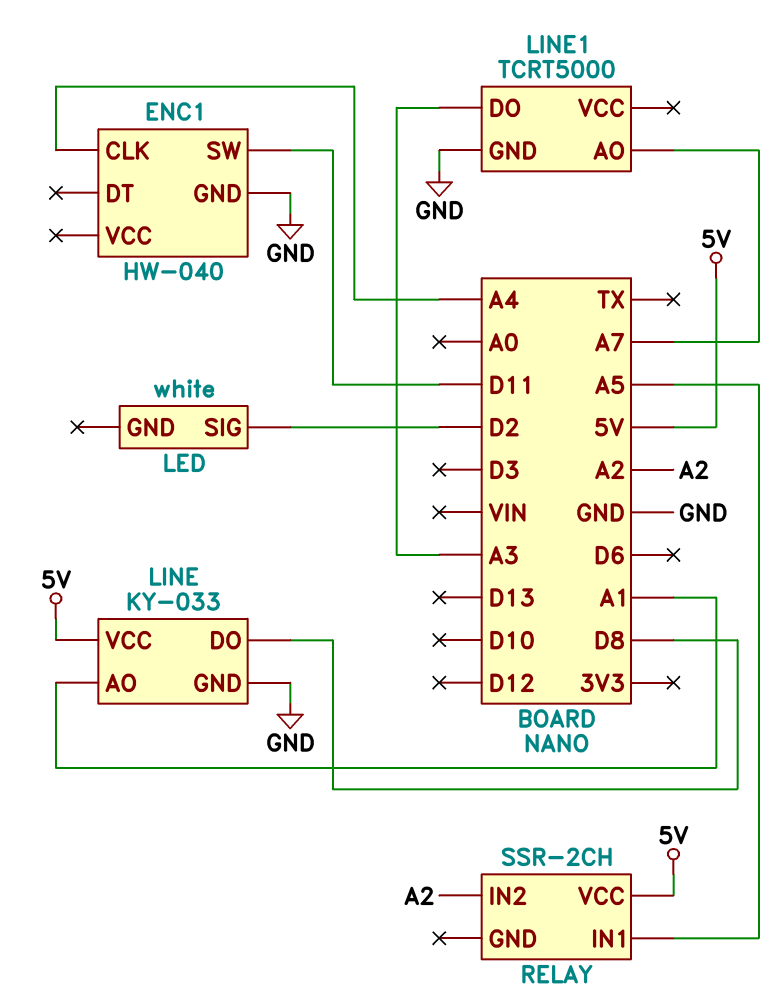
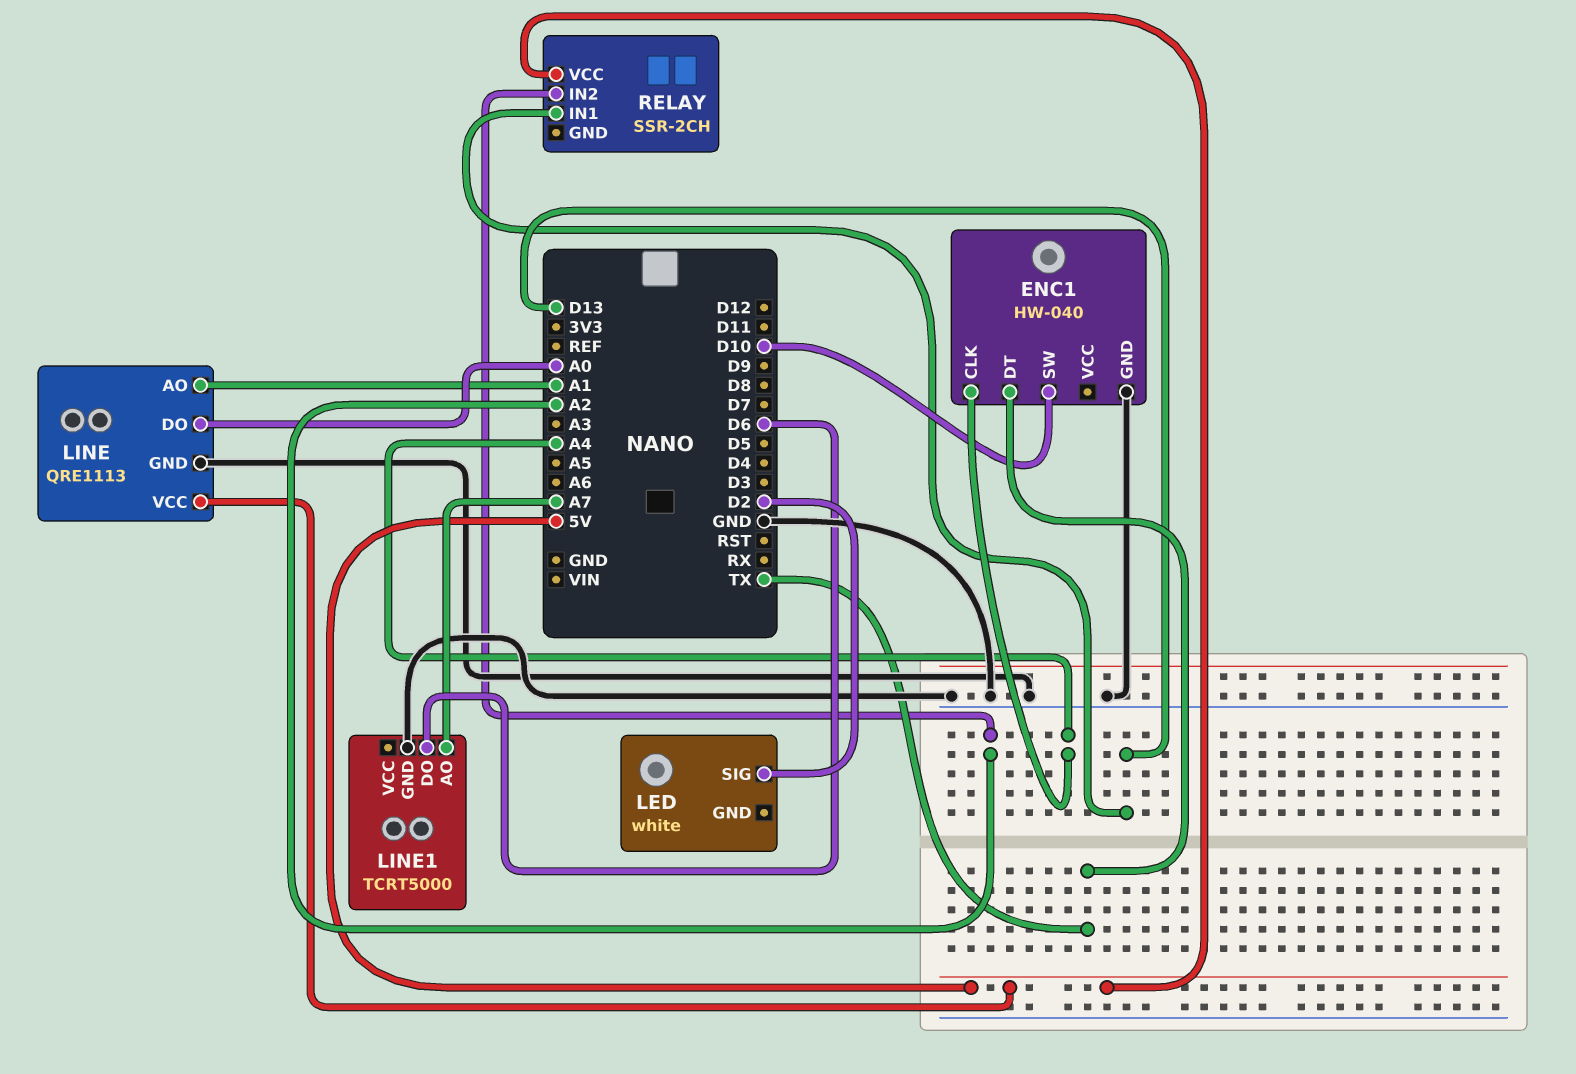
ENC1 pin DT: none -> TX
ENC1 pin SW: D11 -> D10
LINE: KY-033 -> QRE1113
LINE pin DO: D8 -> A0
LINE1 pin DO: A3 -> D6
RELAY pin IN1: A5 -> D13

